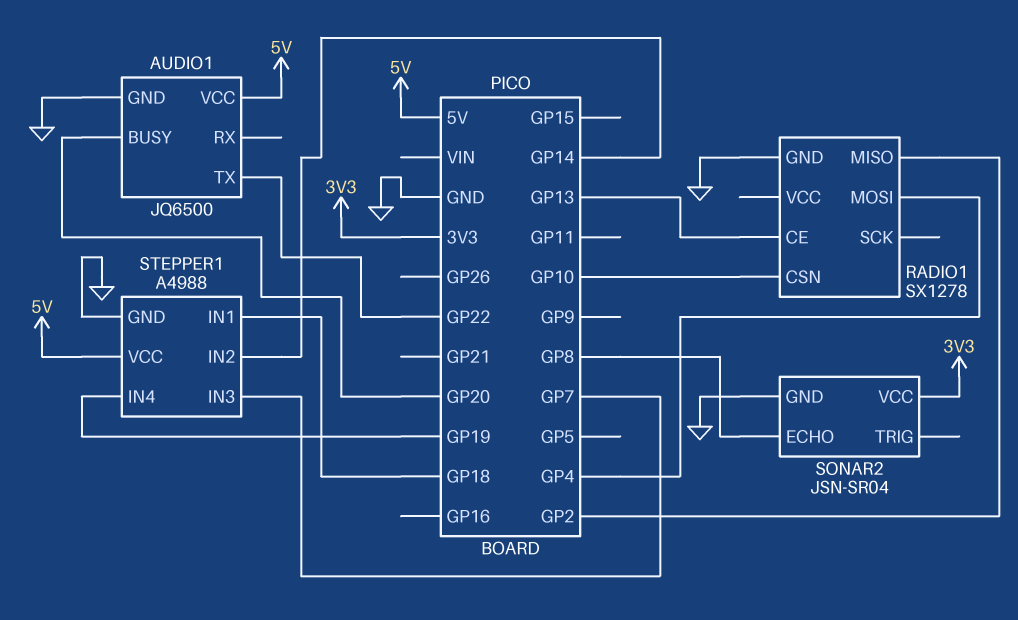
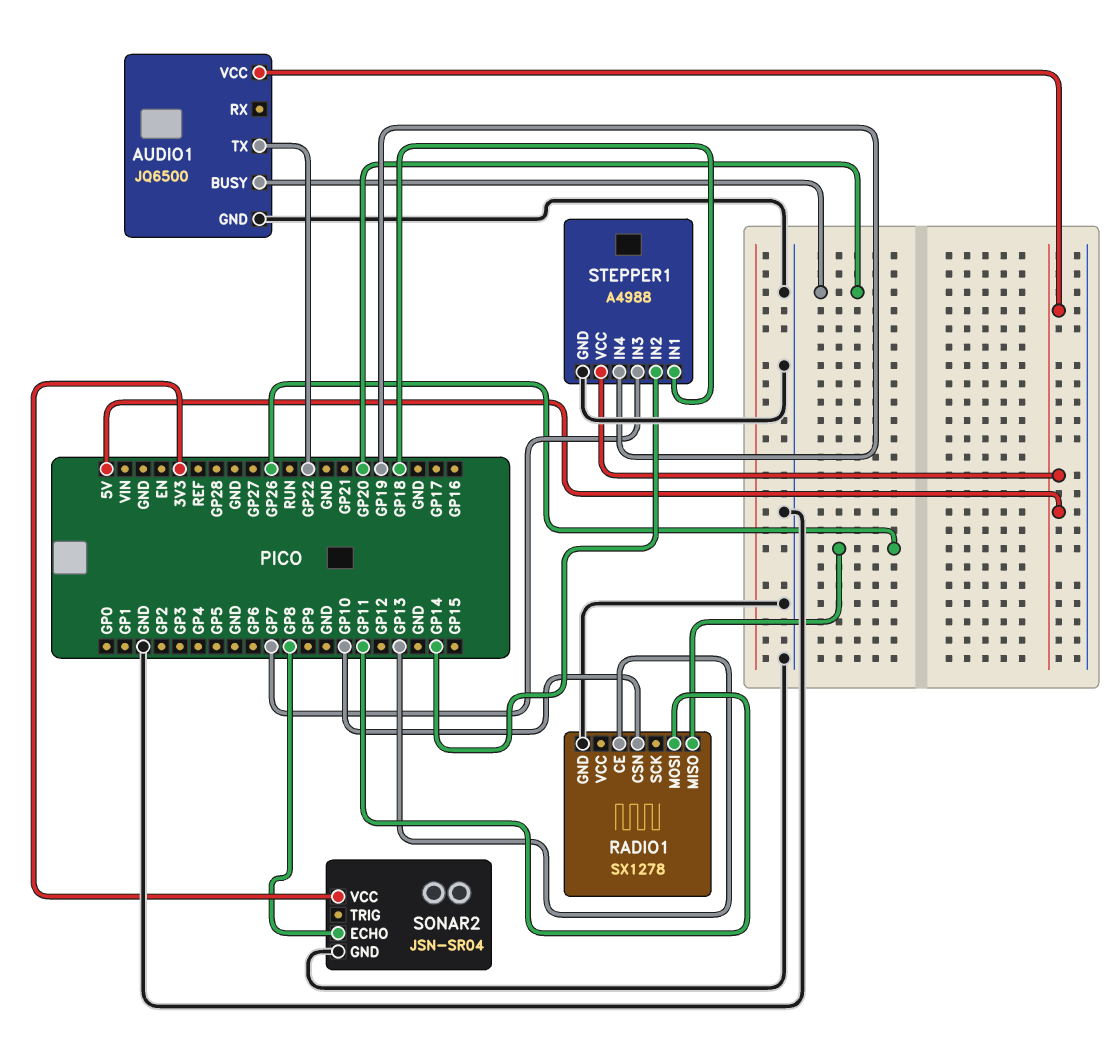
RADIO1 pin MISO: GP2 -> GP26
RADIO1 pin MOSI: GP4 -> GP11

